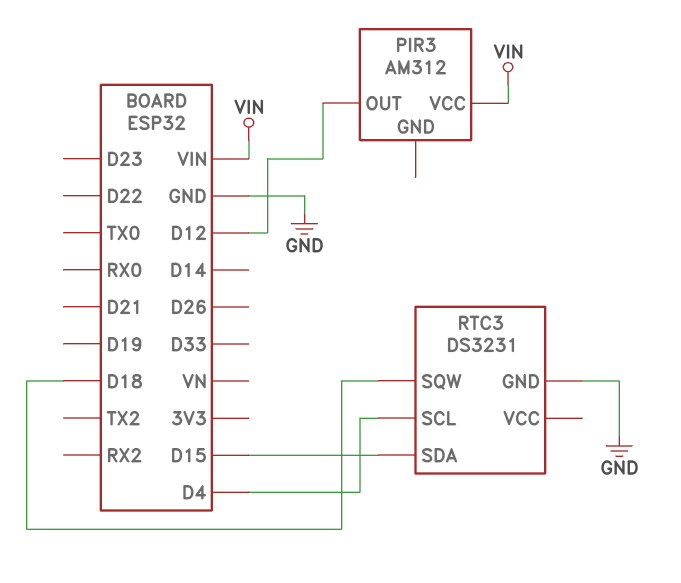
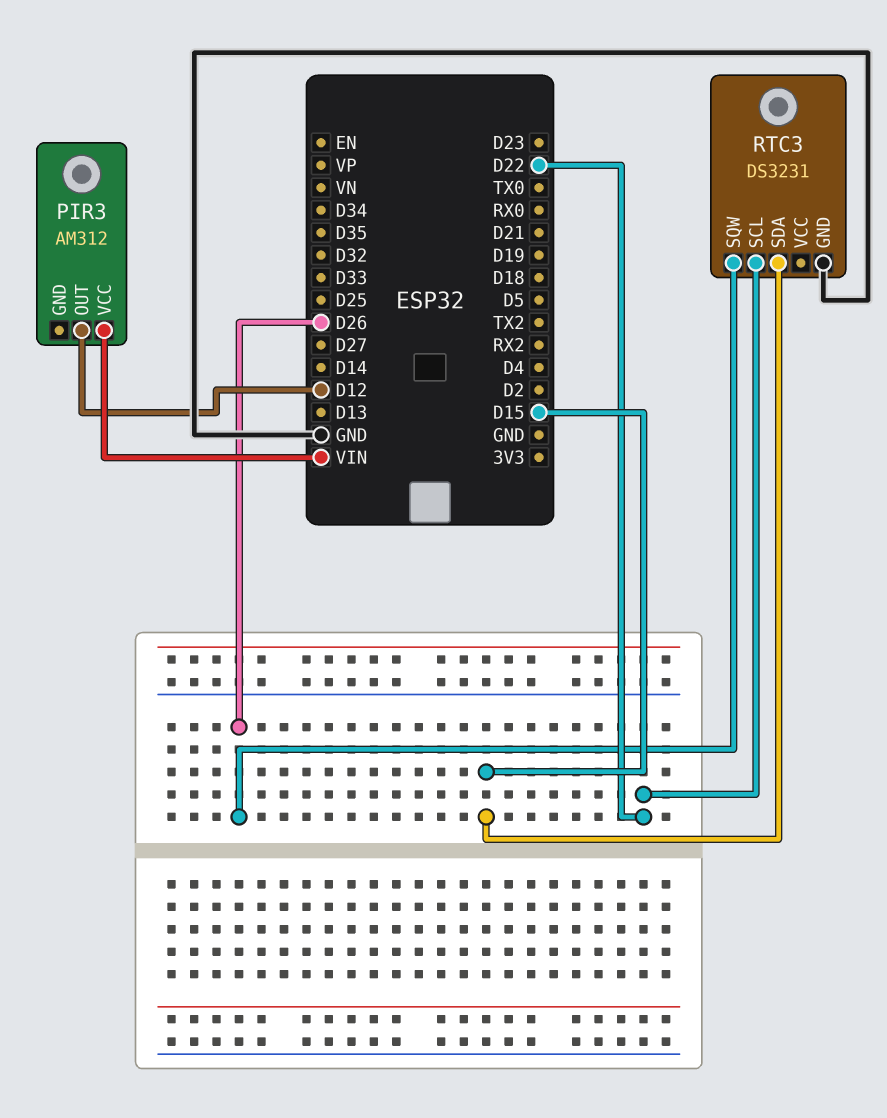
RTC3 pin SCL: D4 -> D22
RTC3 pin SQW: D18 -> D26

